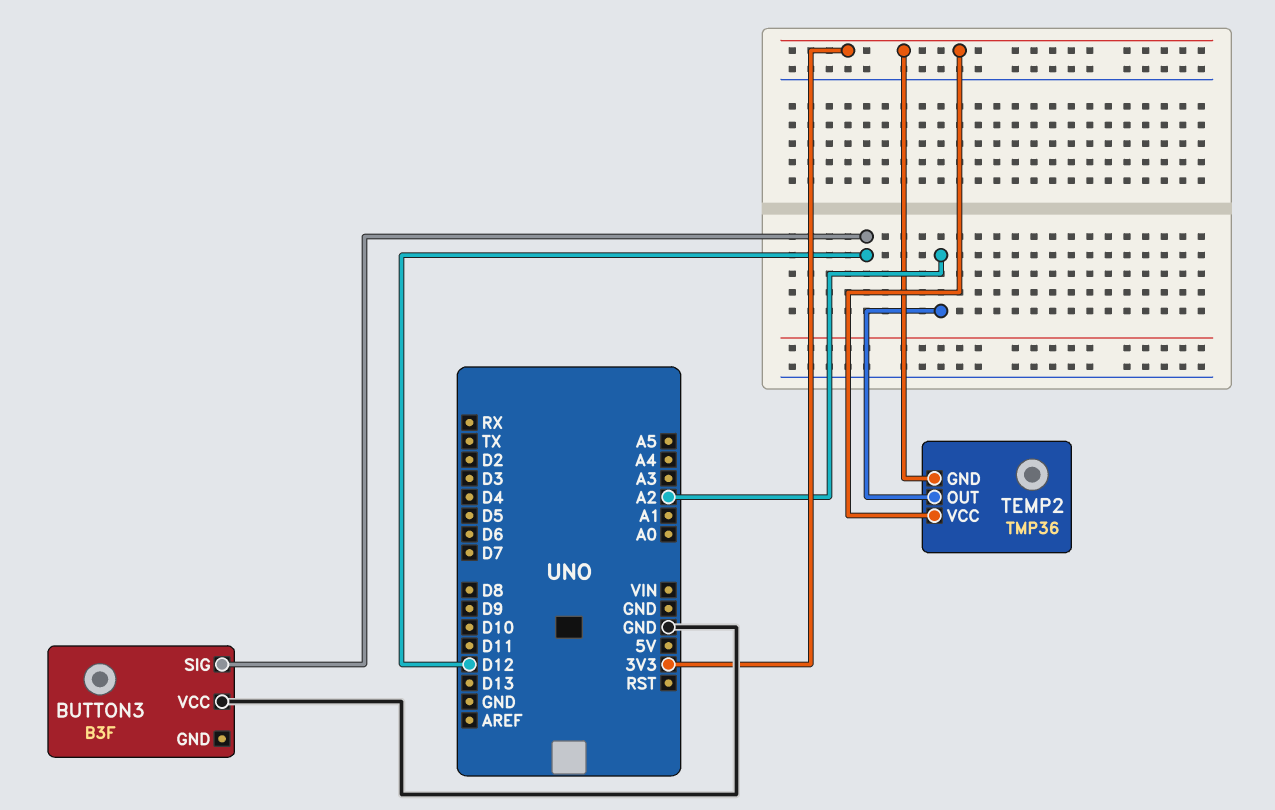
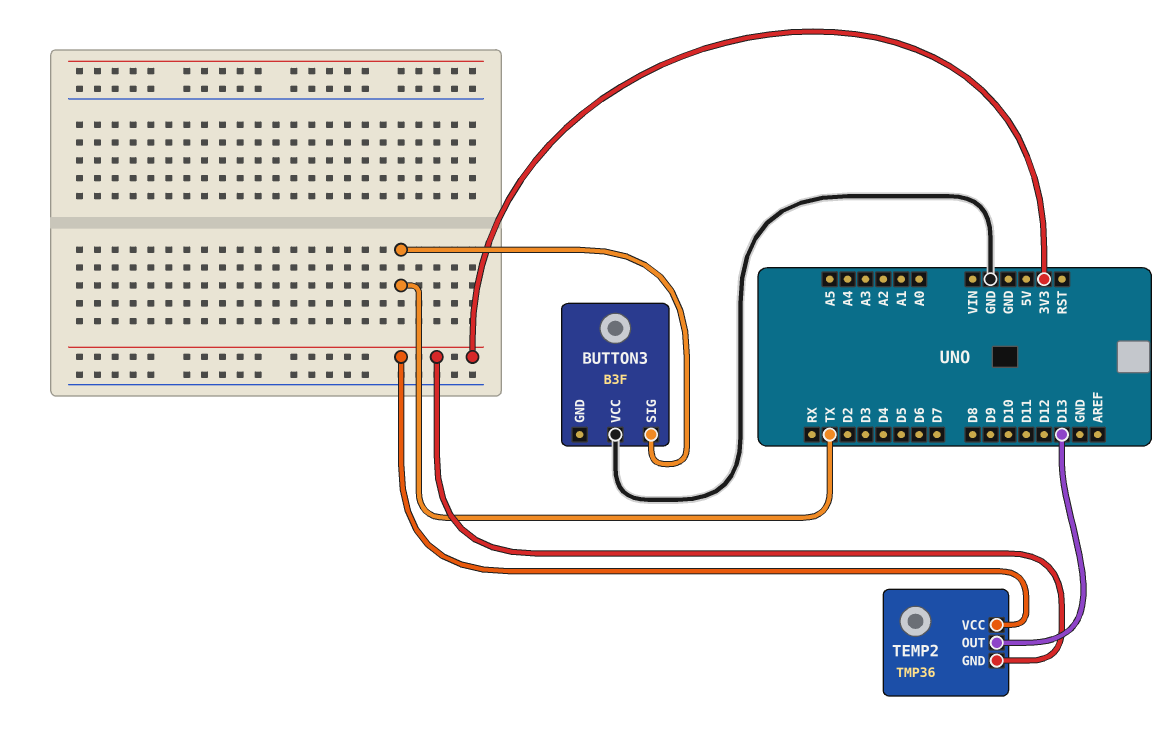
BUTTON3 pin SIG: D12 -> TX
TEMP2 pin OUT: A2 -> D13

